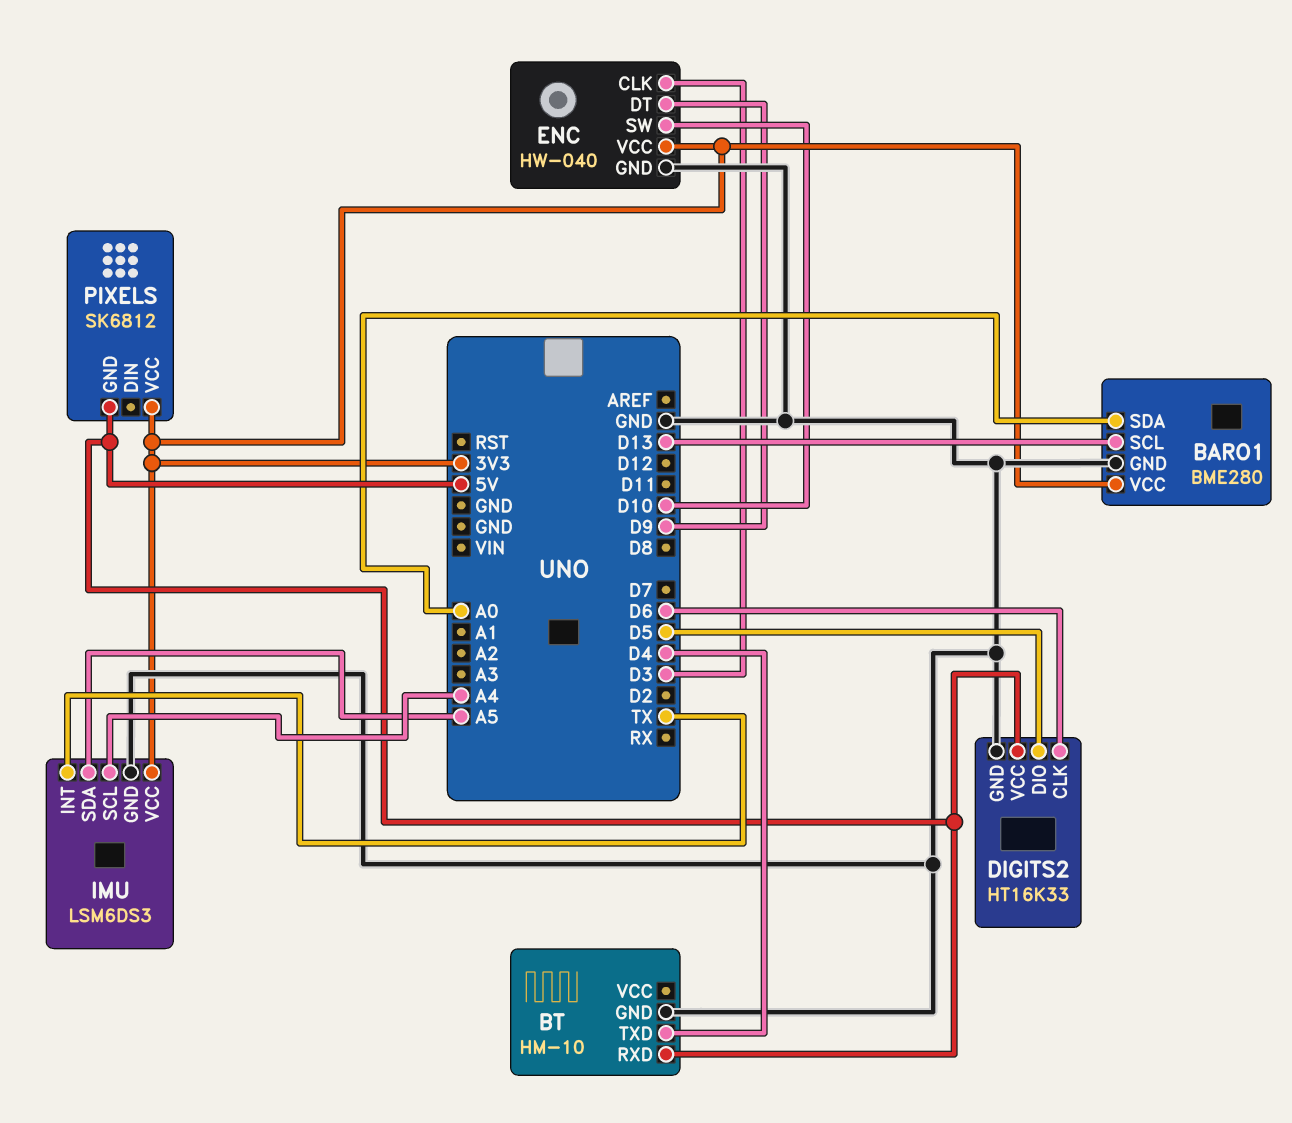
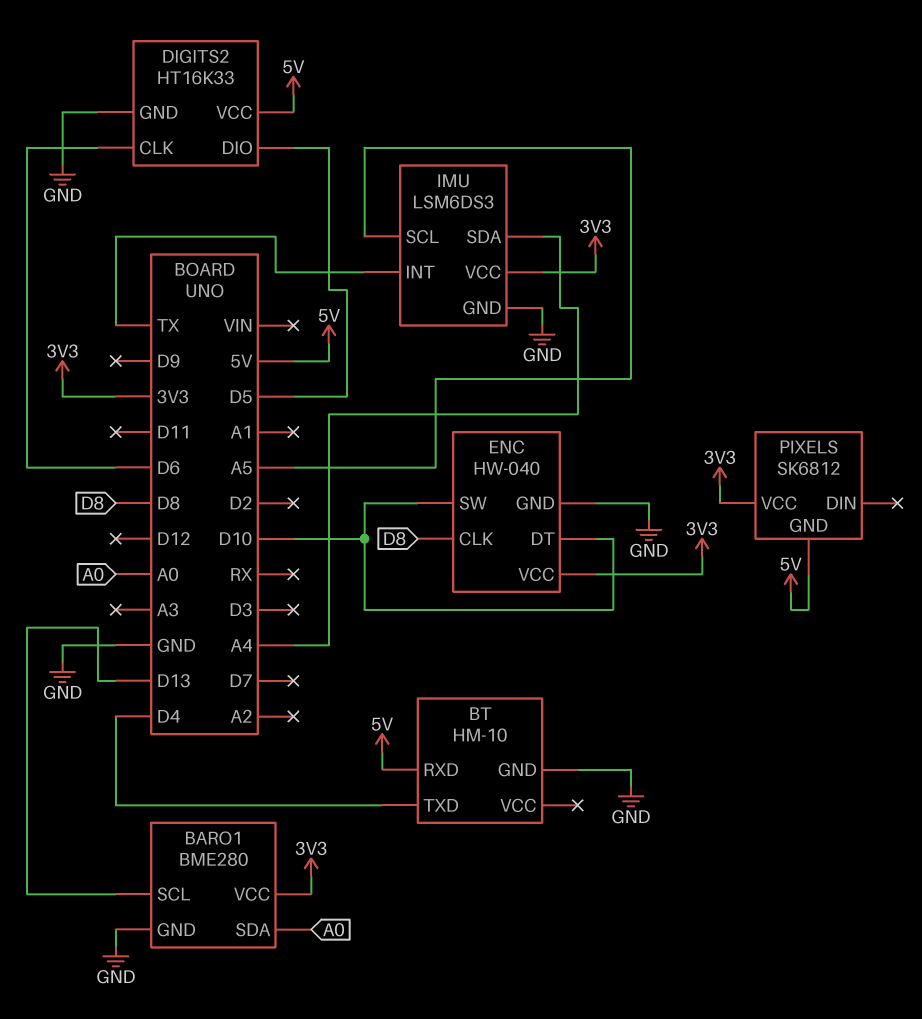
ENC pin CLK: D3 -> D8
ENC pin DT: D9 -> D10
IMU pin SCL: A4 -> A5
IMU pin SDA: A5 -> A4

